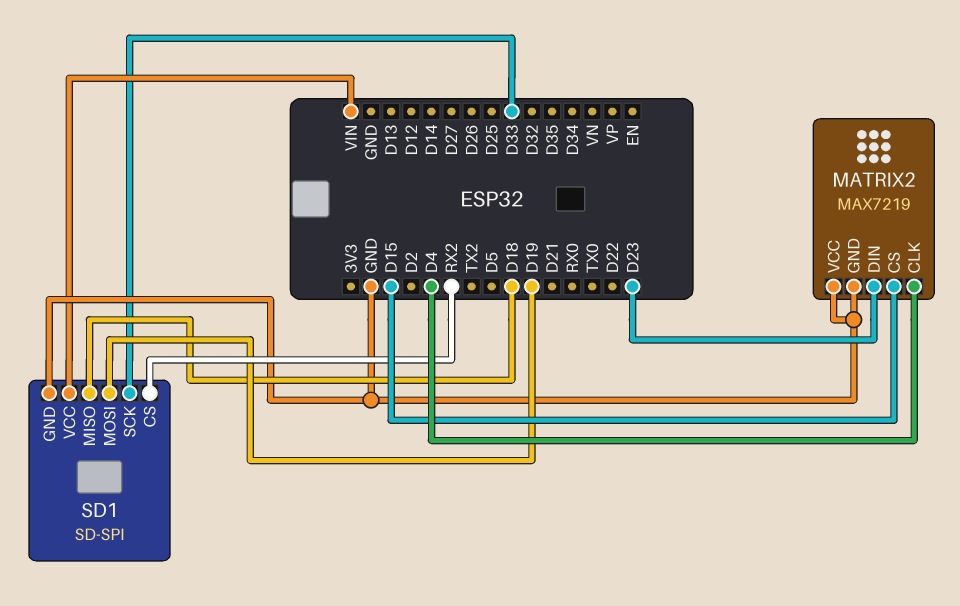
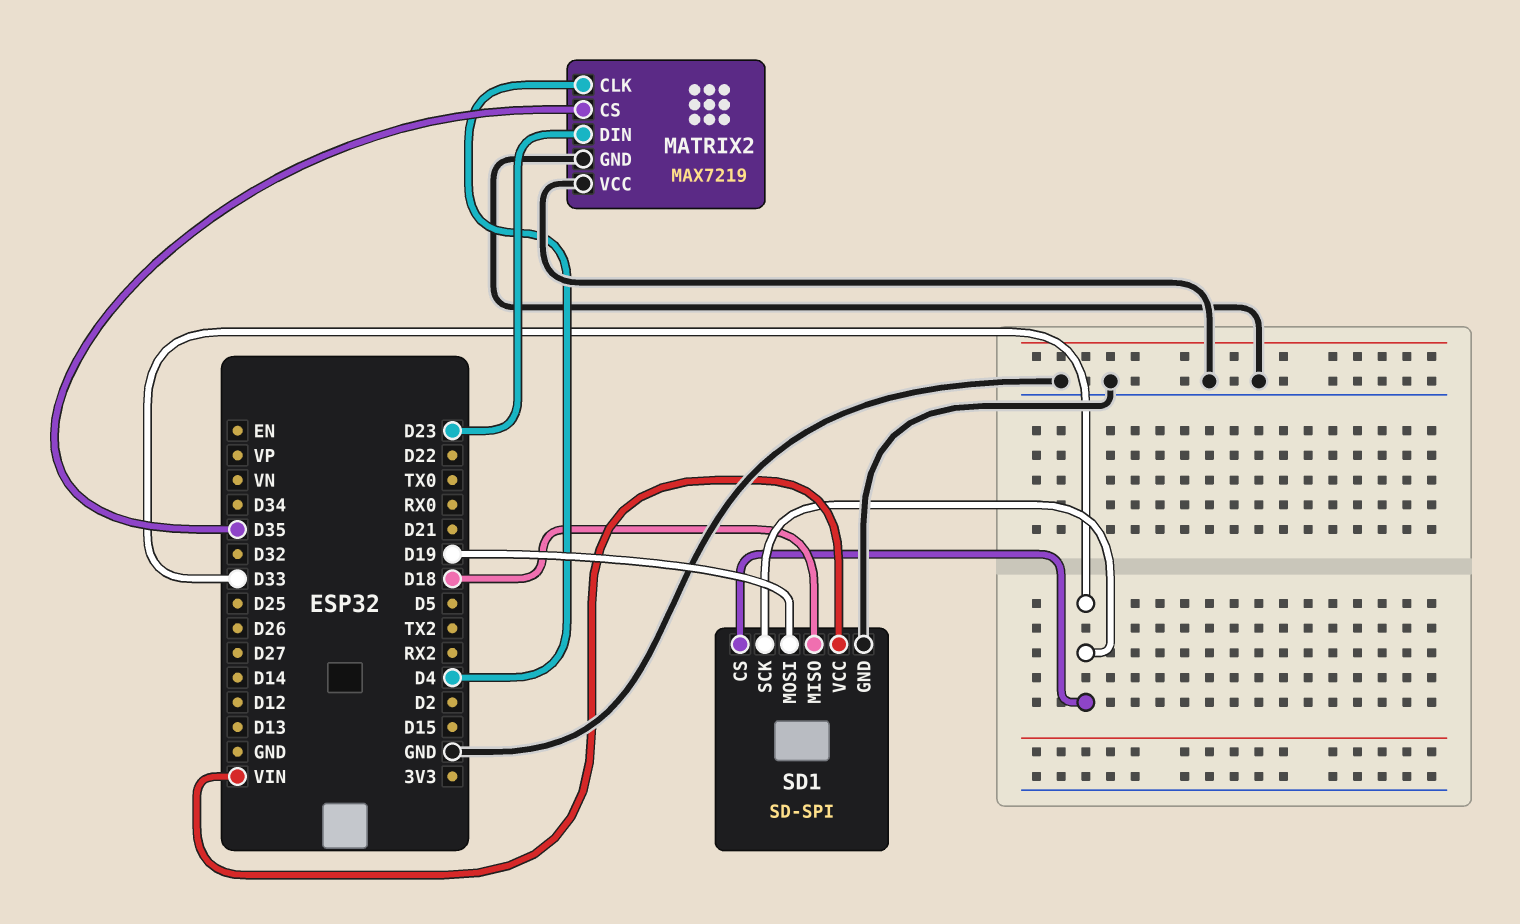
MATRIX2 pin CS: D15 -> D35
SD1 pin CS: RX2 -> D33

